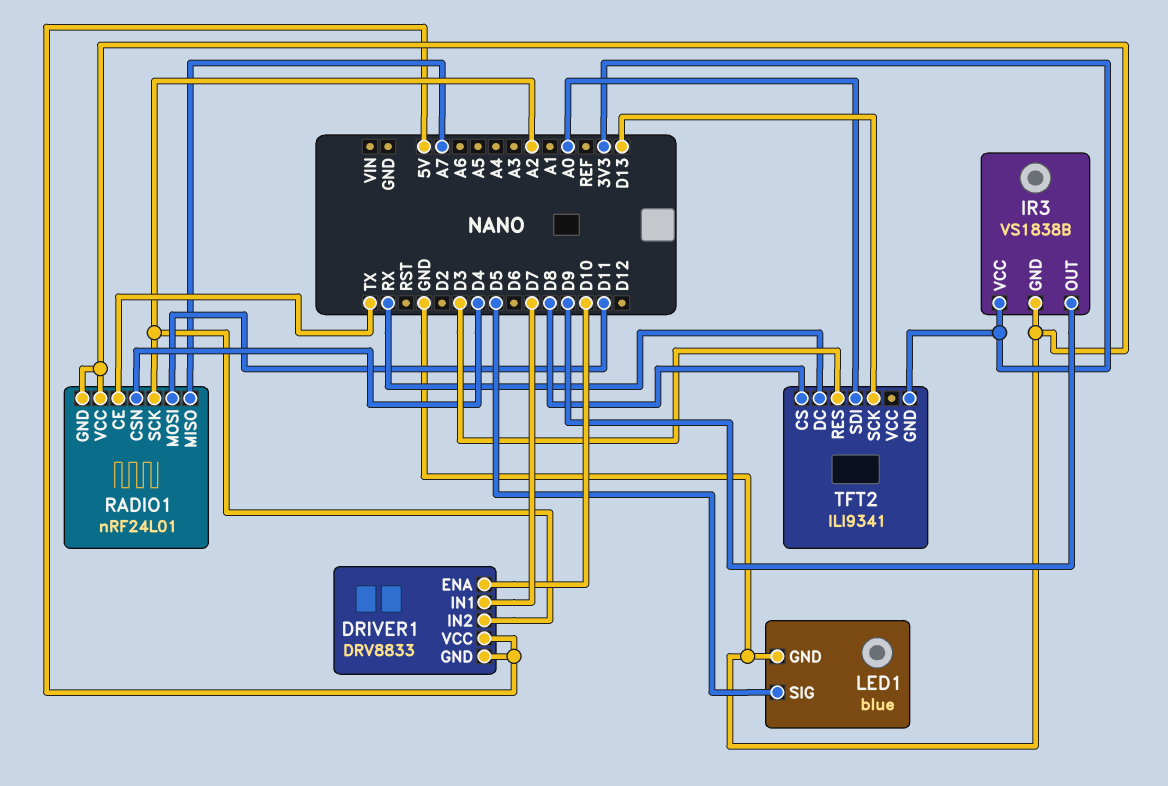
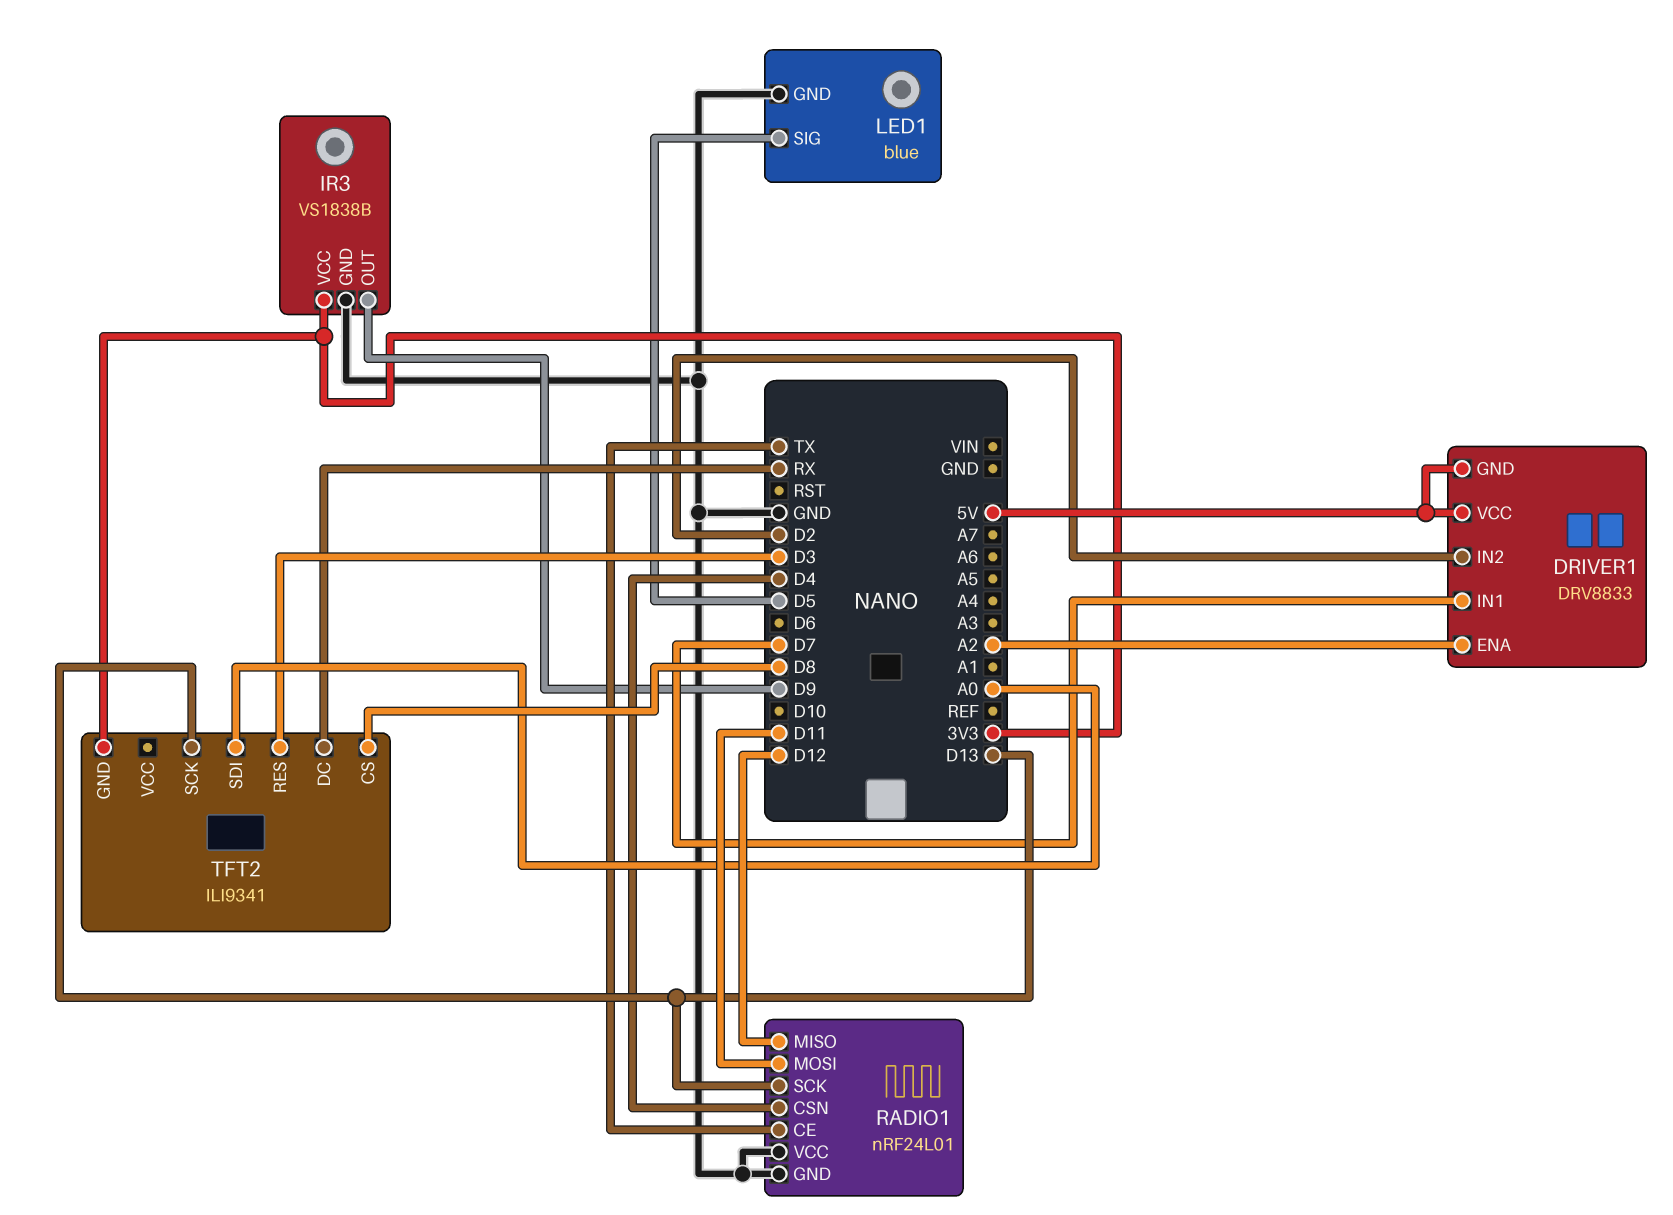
DRIVER1 pin ENA: D10 -> A2
DRIVER1 pin IN2: A2 -> D2
RADIO1 pin MISO: A7 -> D12
RADIO1 pin SCK: A2 -> D13

